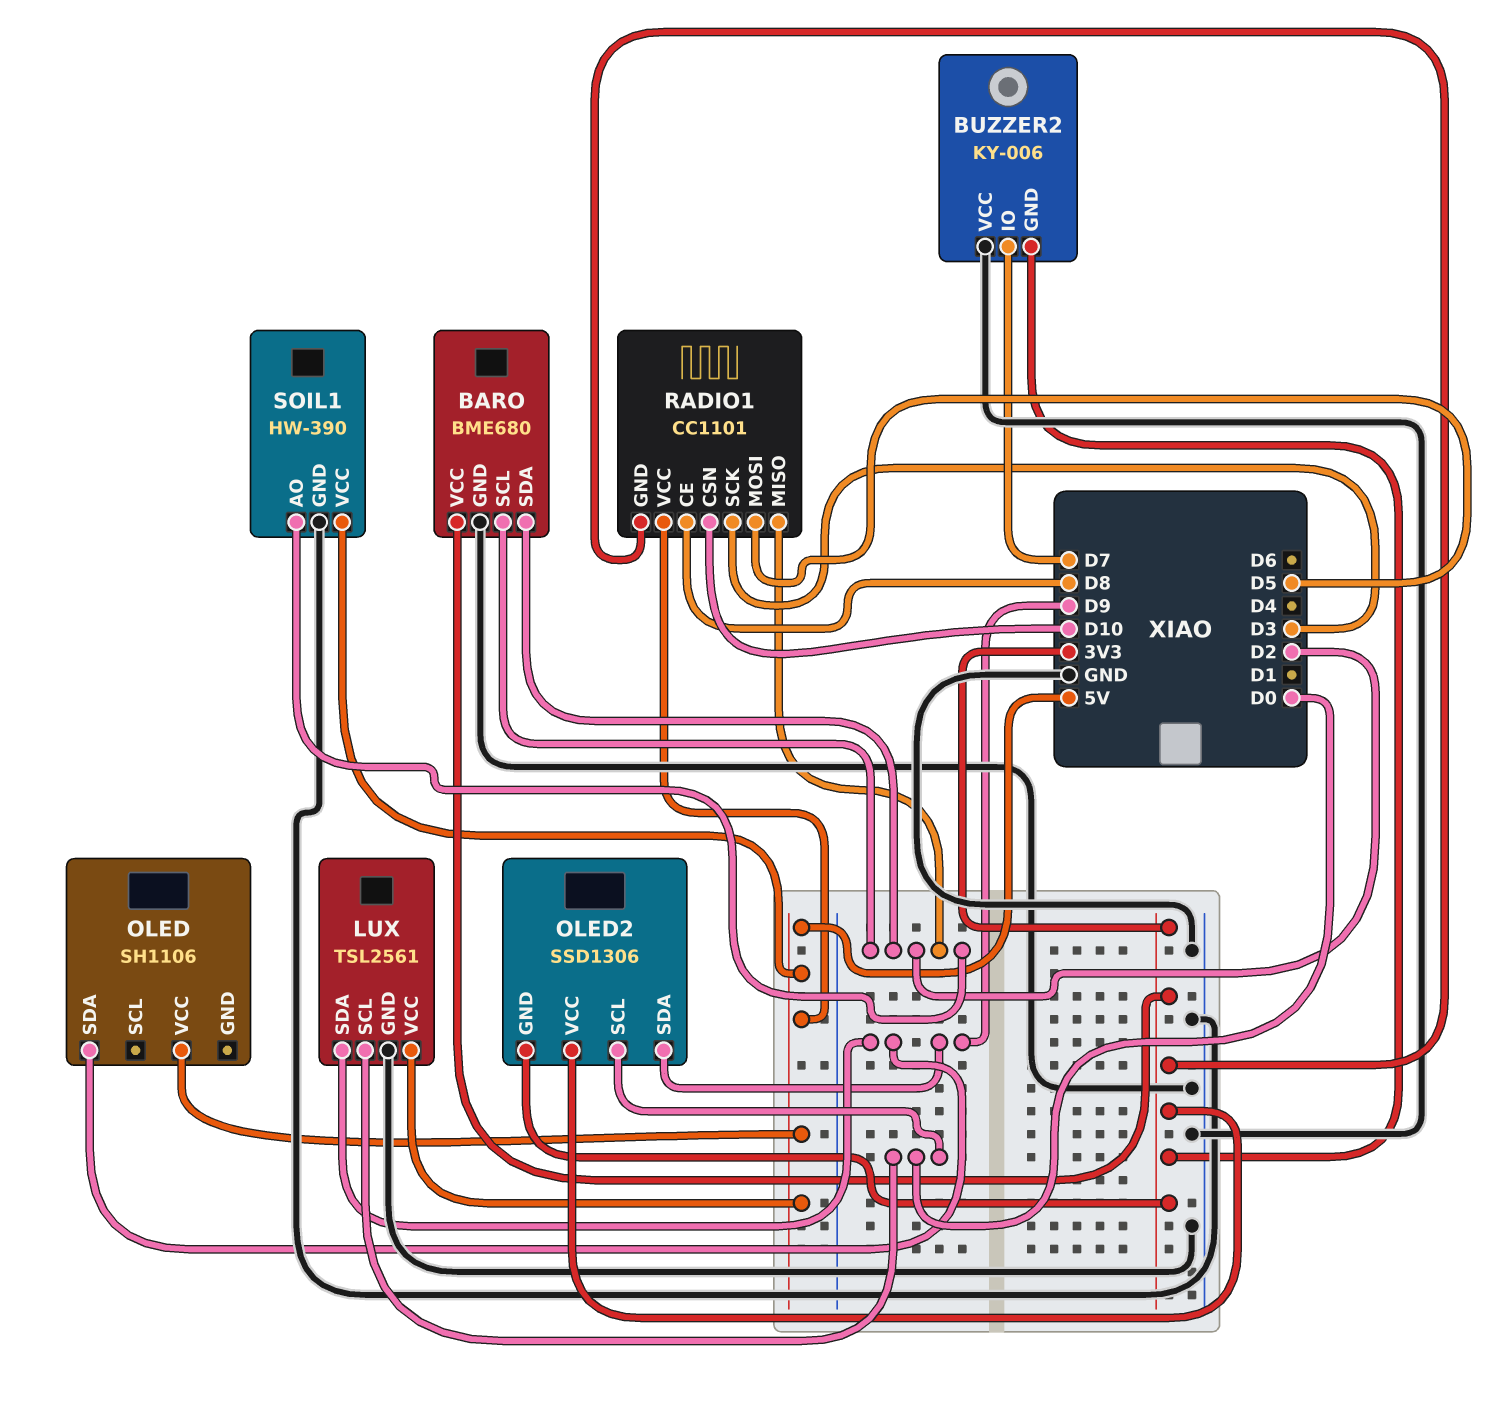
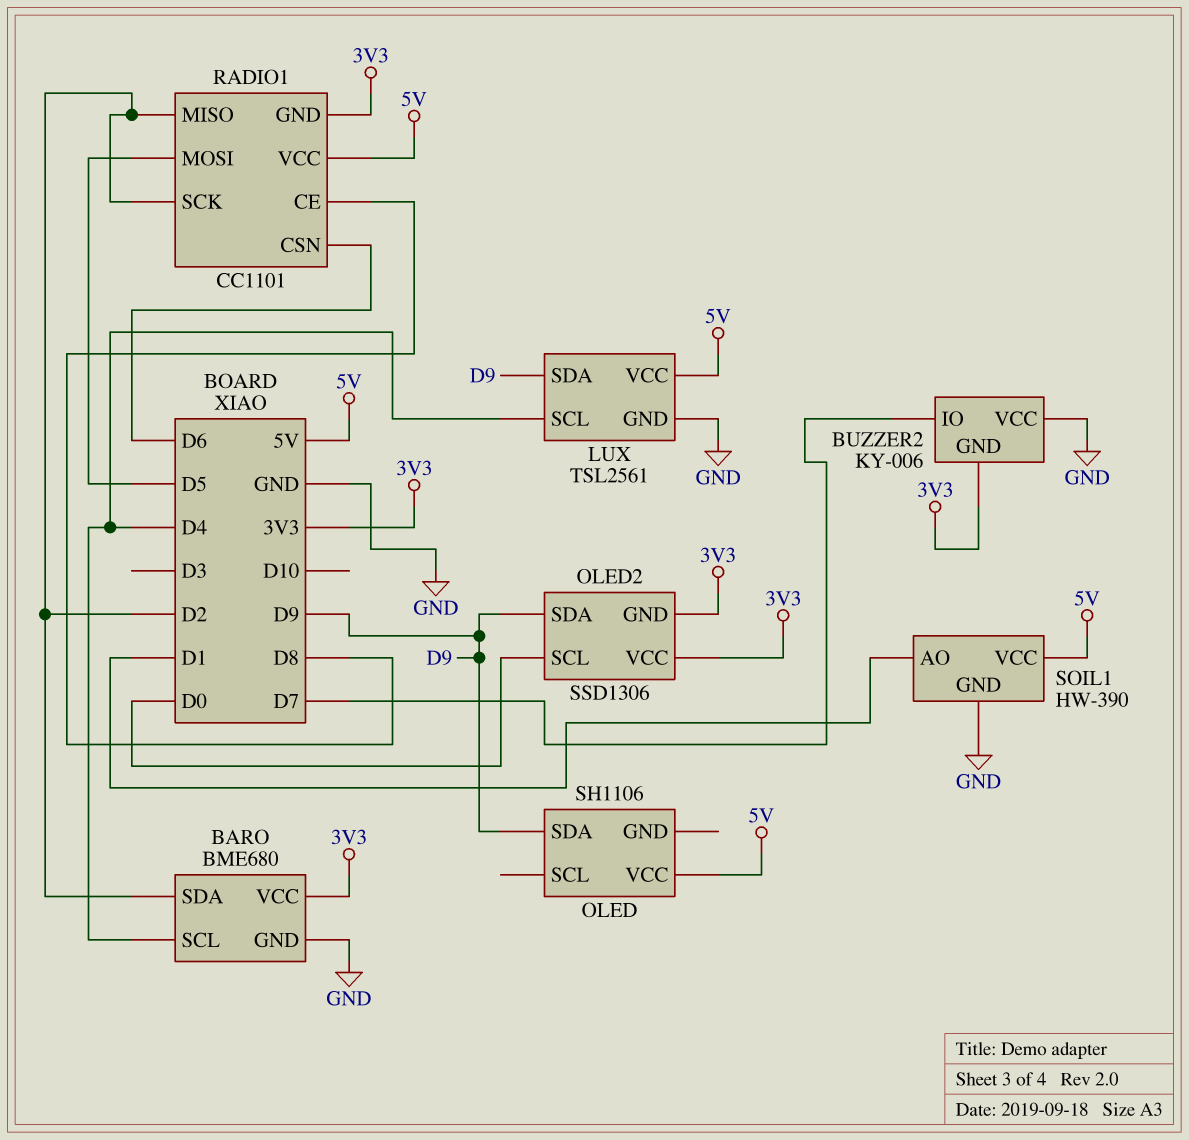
BARO pin SCL: D2 -> D4
LUX pin SCL: D0 -> D4
RADIO1 pin CSN: D10 -> D6
RADIO1 pin SCK: D3 -> D2
SOIL1 pin AO: D2 -> D1

